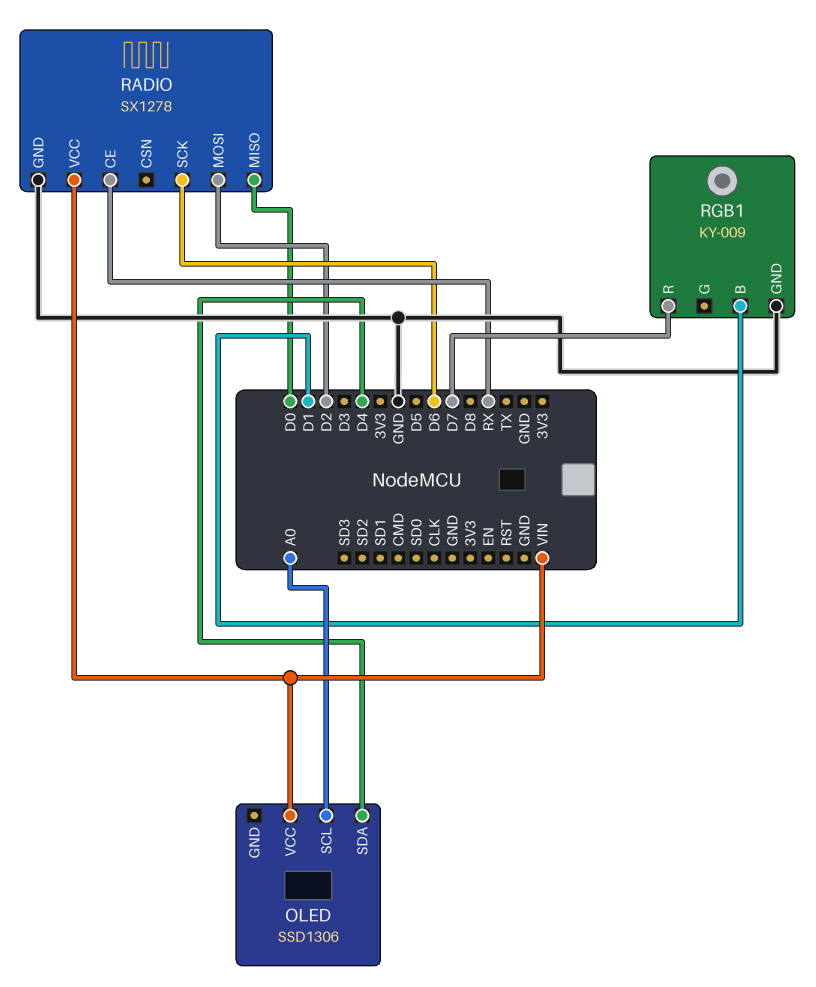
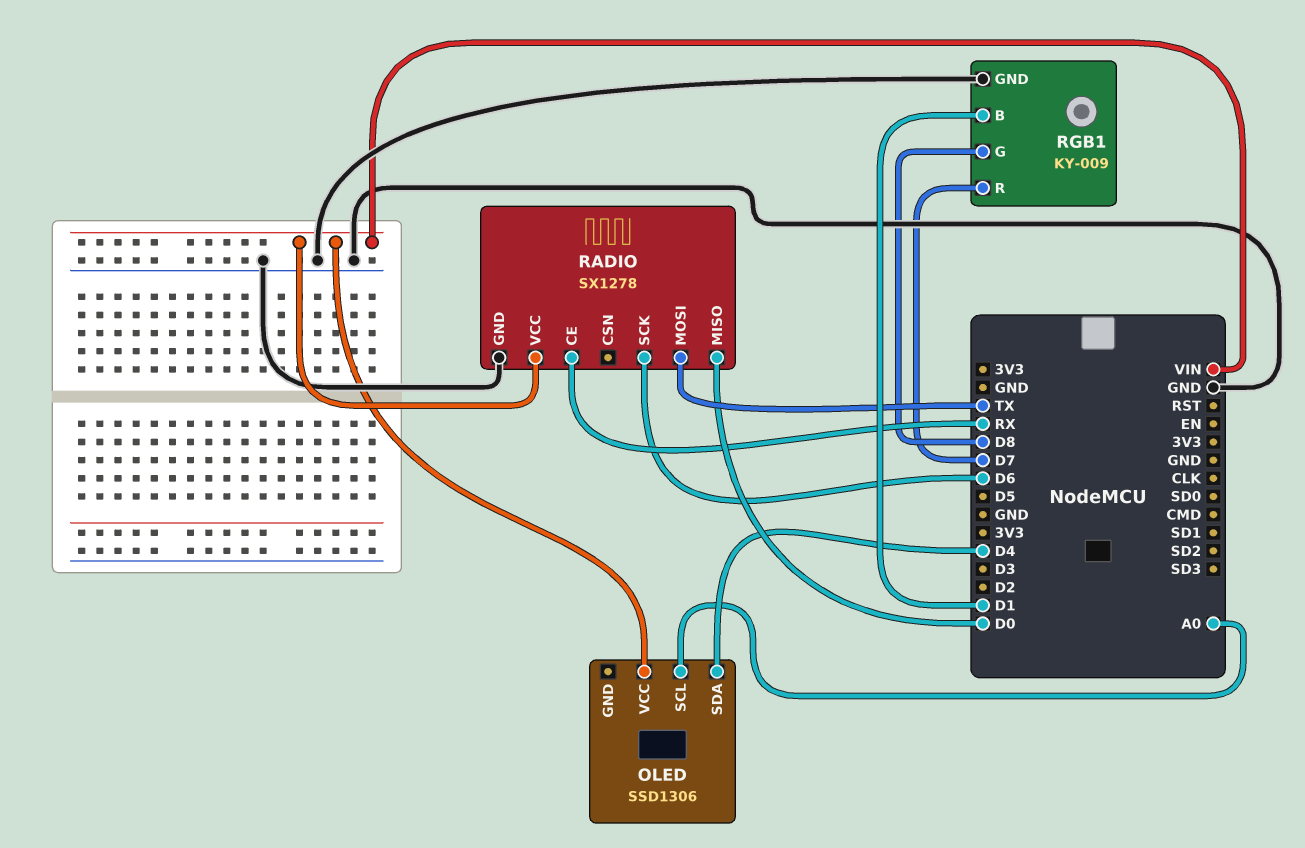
RADIO pin MOSI: D2 -> TX
RGB1 pin G: none -> D8

